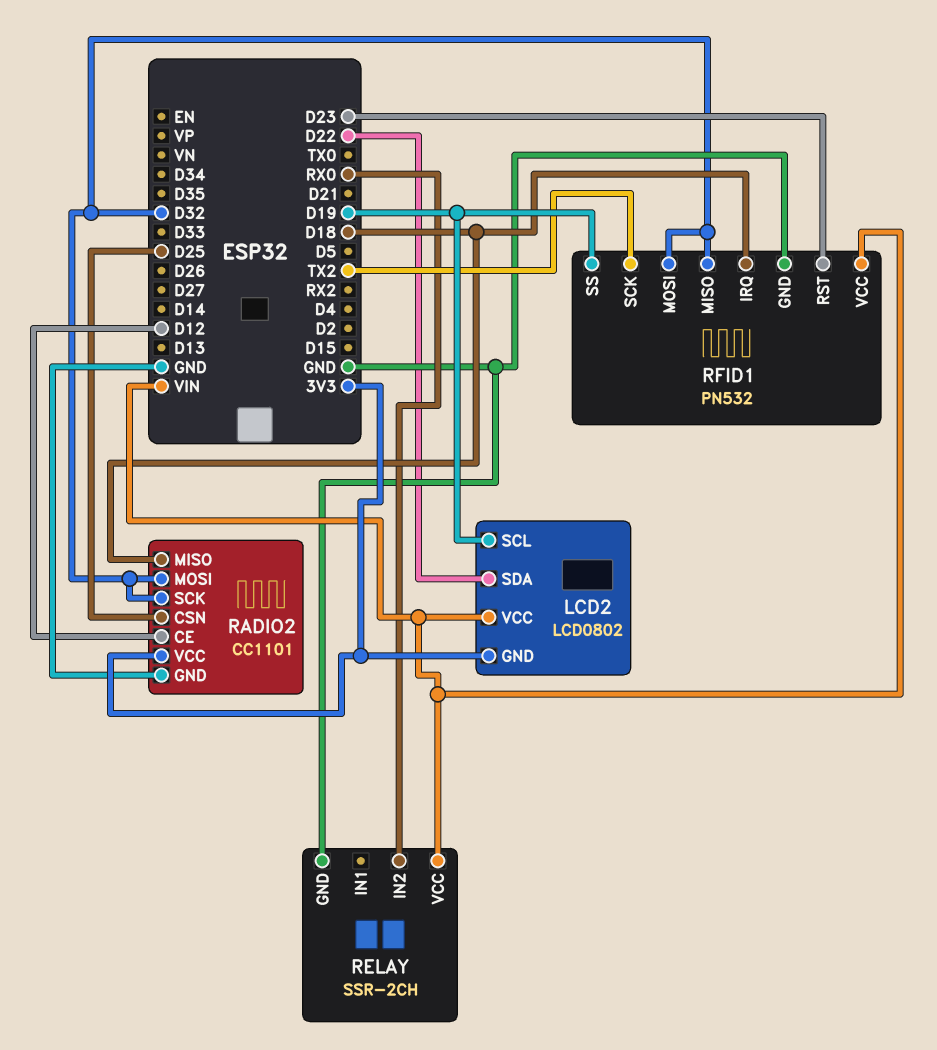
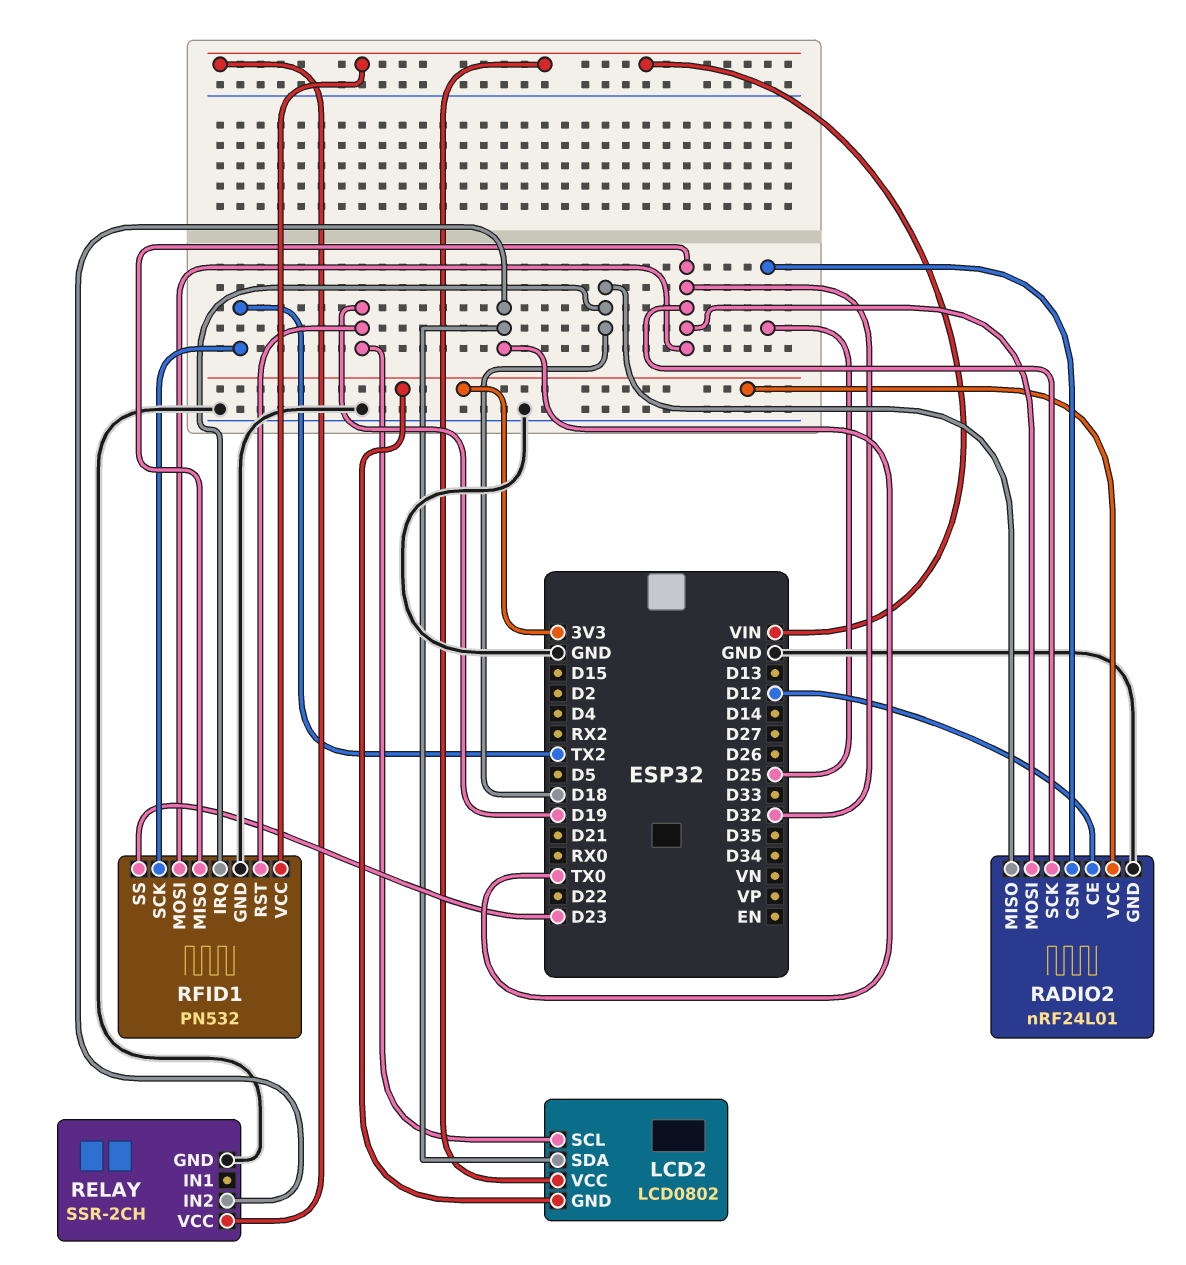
LCD2 pin SDA: D22 -> TX0
RADIO2: CC1101 -> nRF24L01
RELAY pin IN2: RX0 -> TX0
RFID1 pin RST: D23 -> D19
RFID1 pin SS: D19 -> D23

